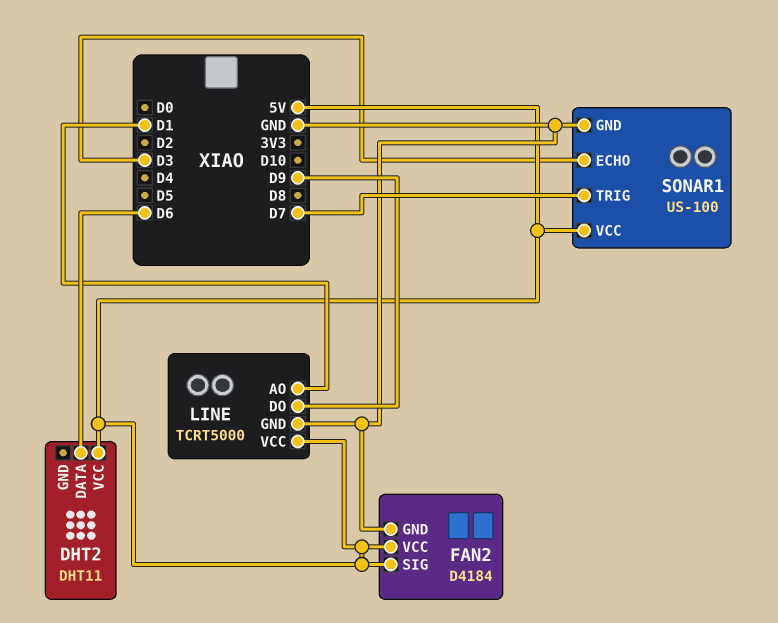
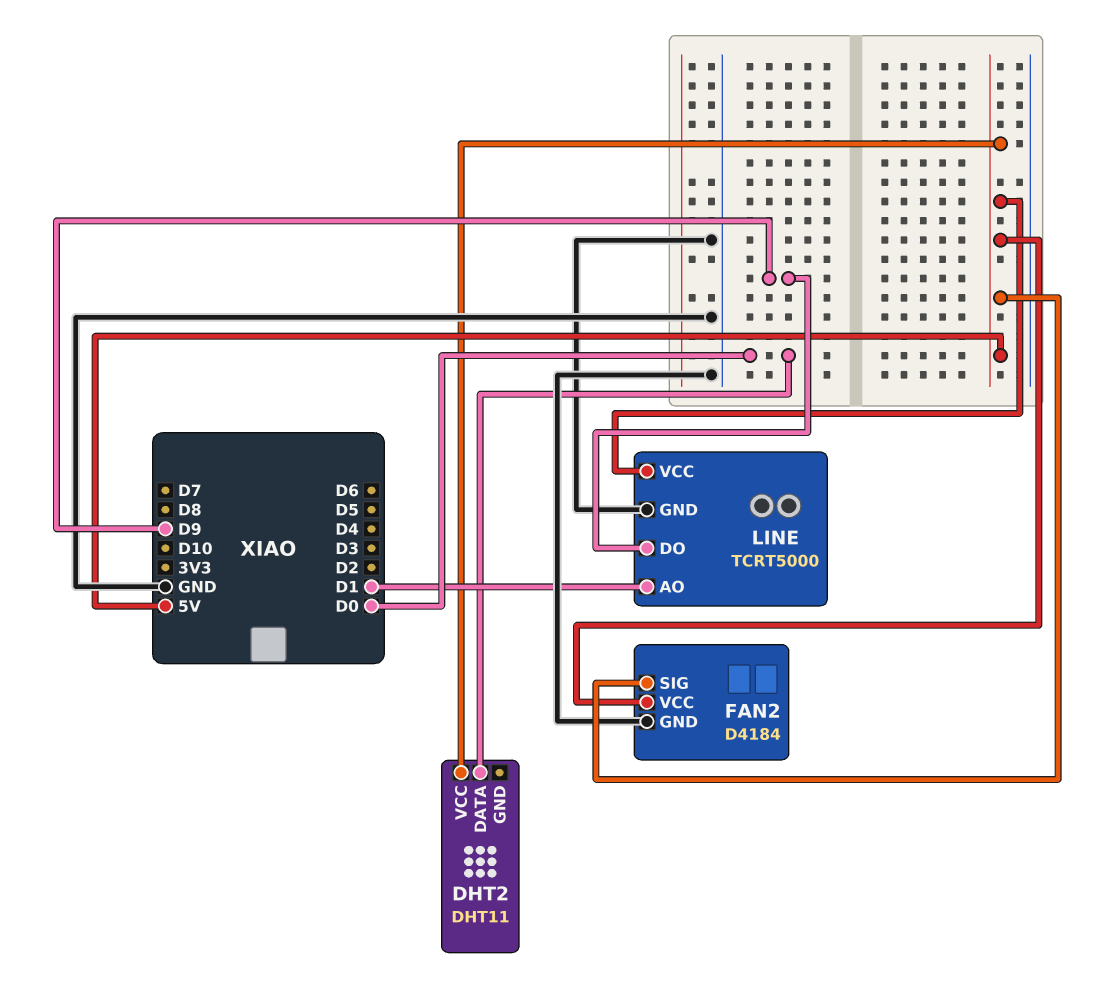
DHT2 pin DATA: D6 -> D0
SONAR1: US-100 -> none
SONAR1 pin ECHO: D3 -> none
SONAR1 pin GND: GND -> none
SONAR1 pin TRIG: D7 -> none
SONAR1 pin VCC: 5V -> none

